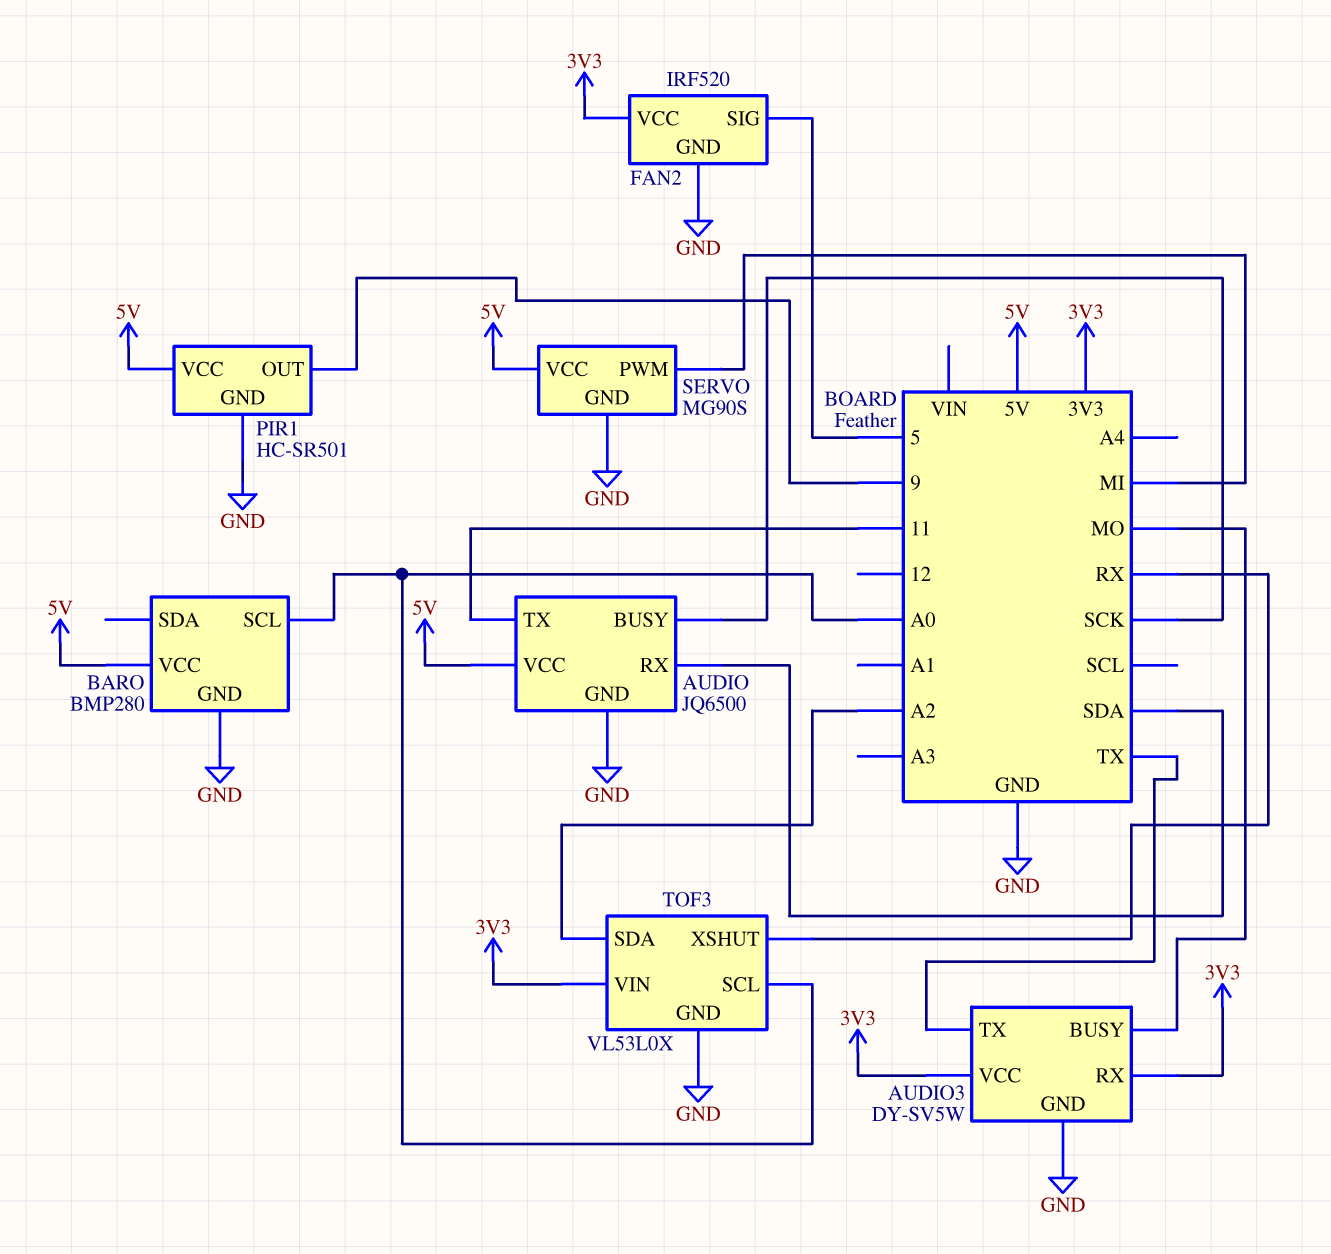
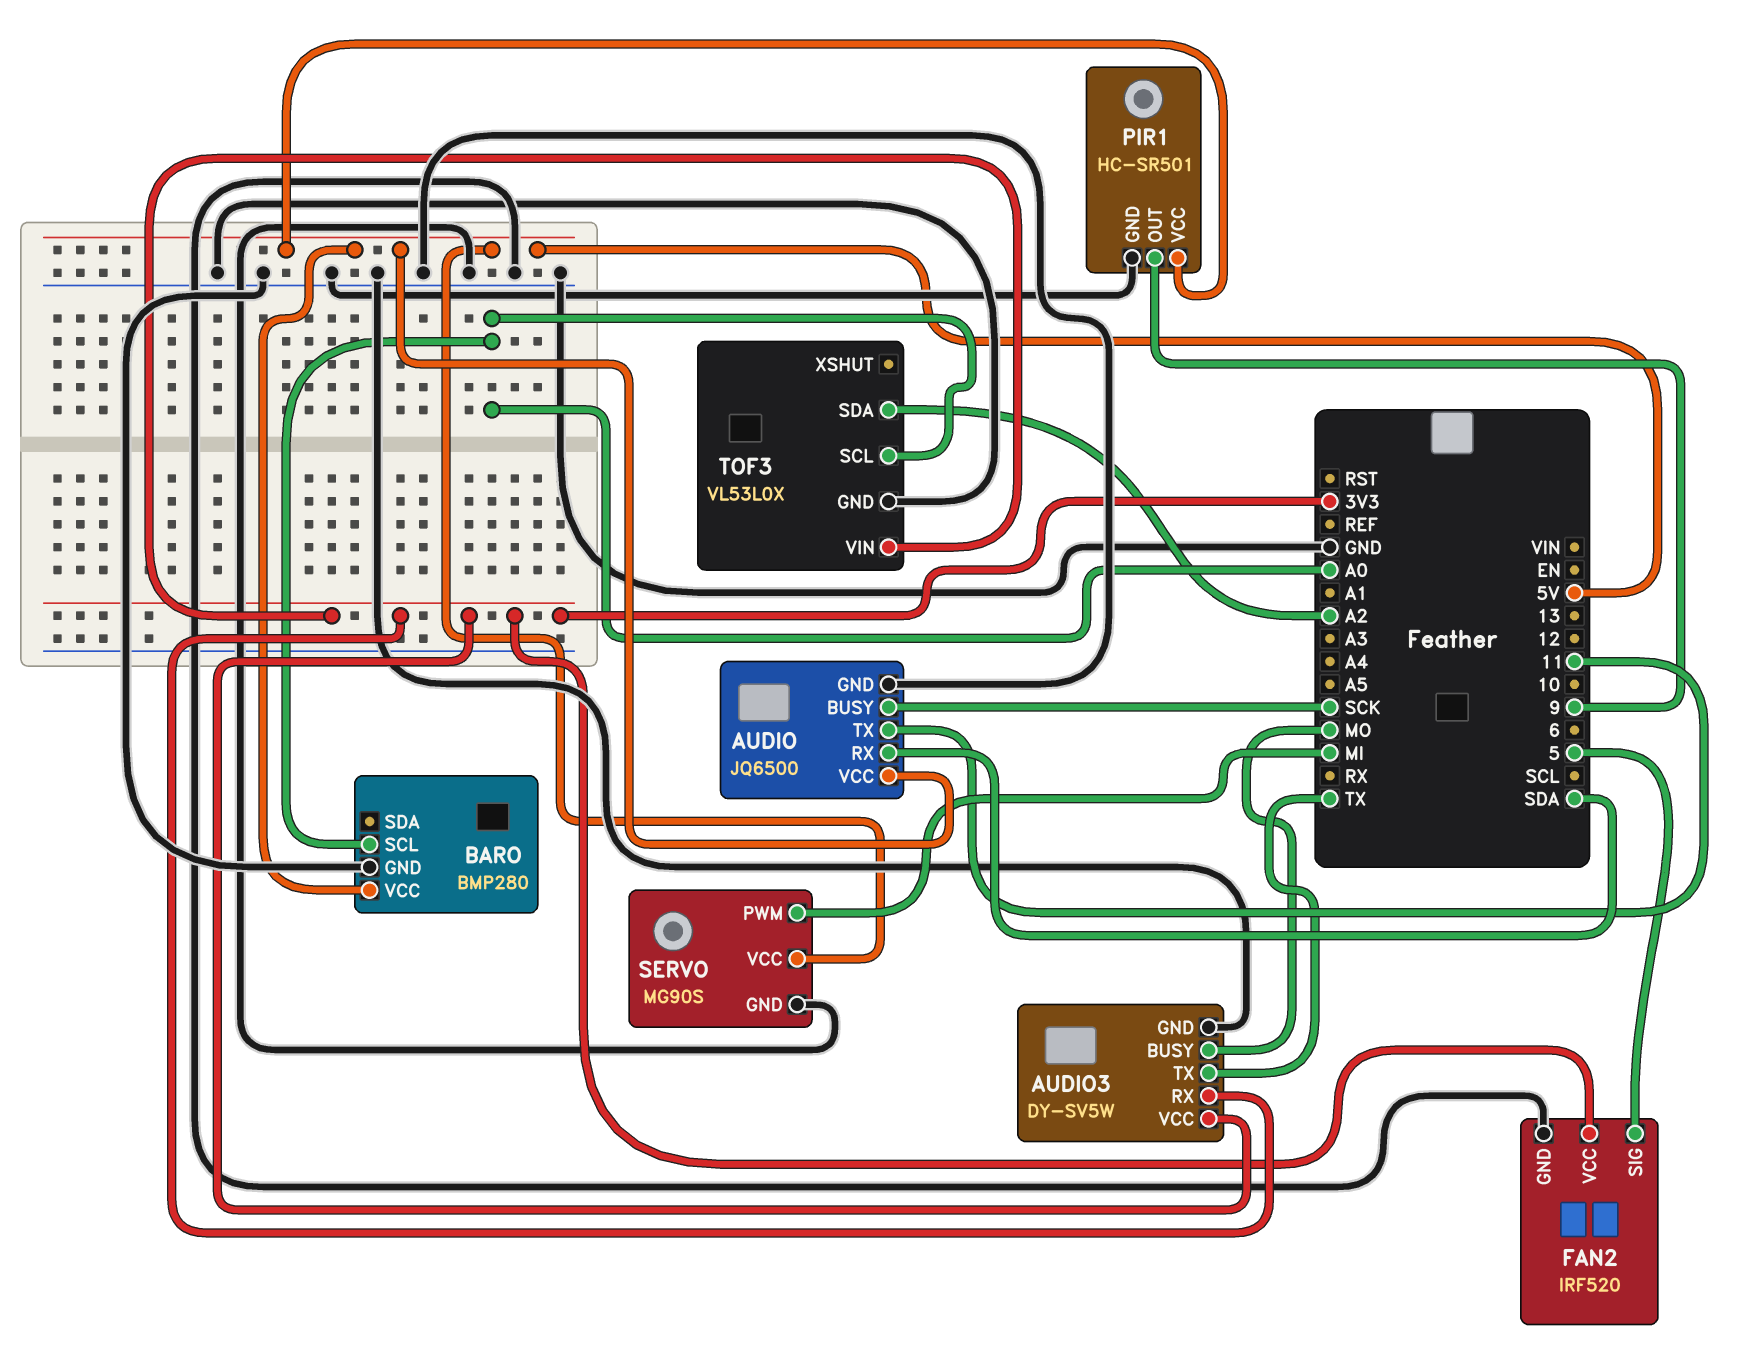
TOF3 pin XSHUT: RX -> none

